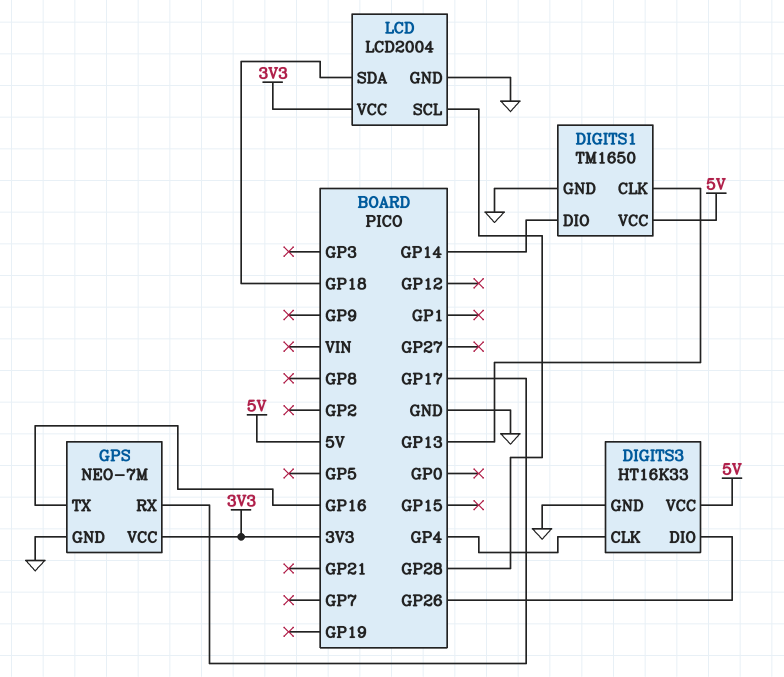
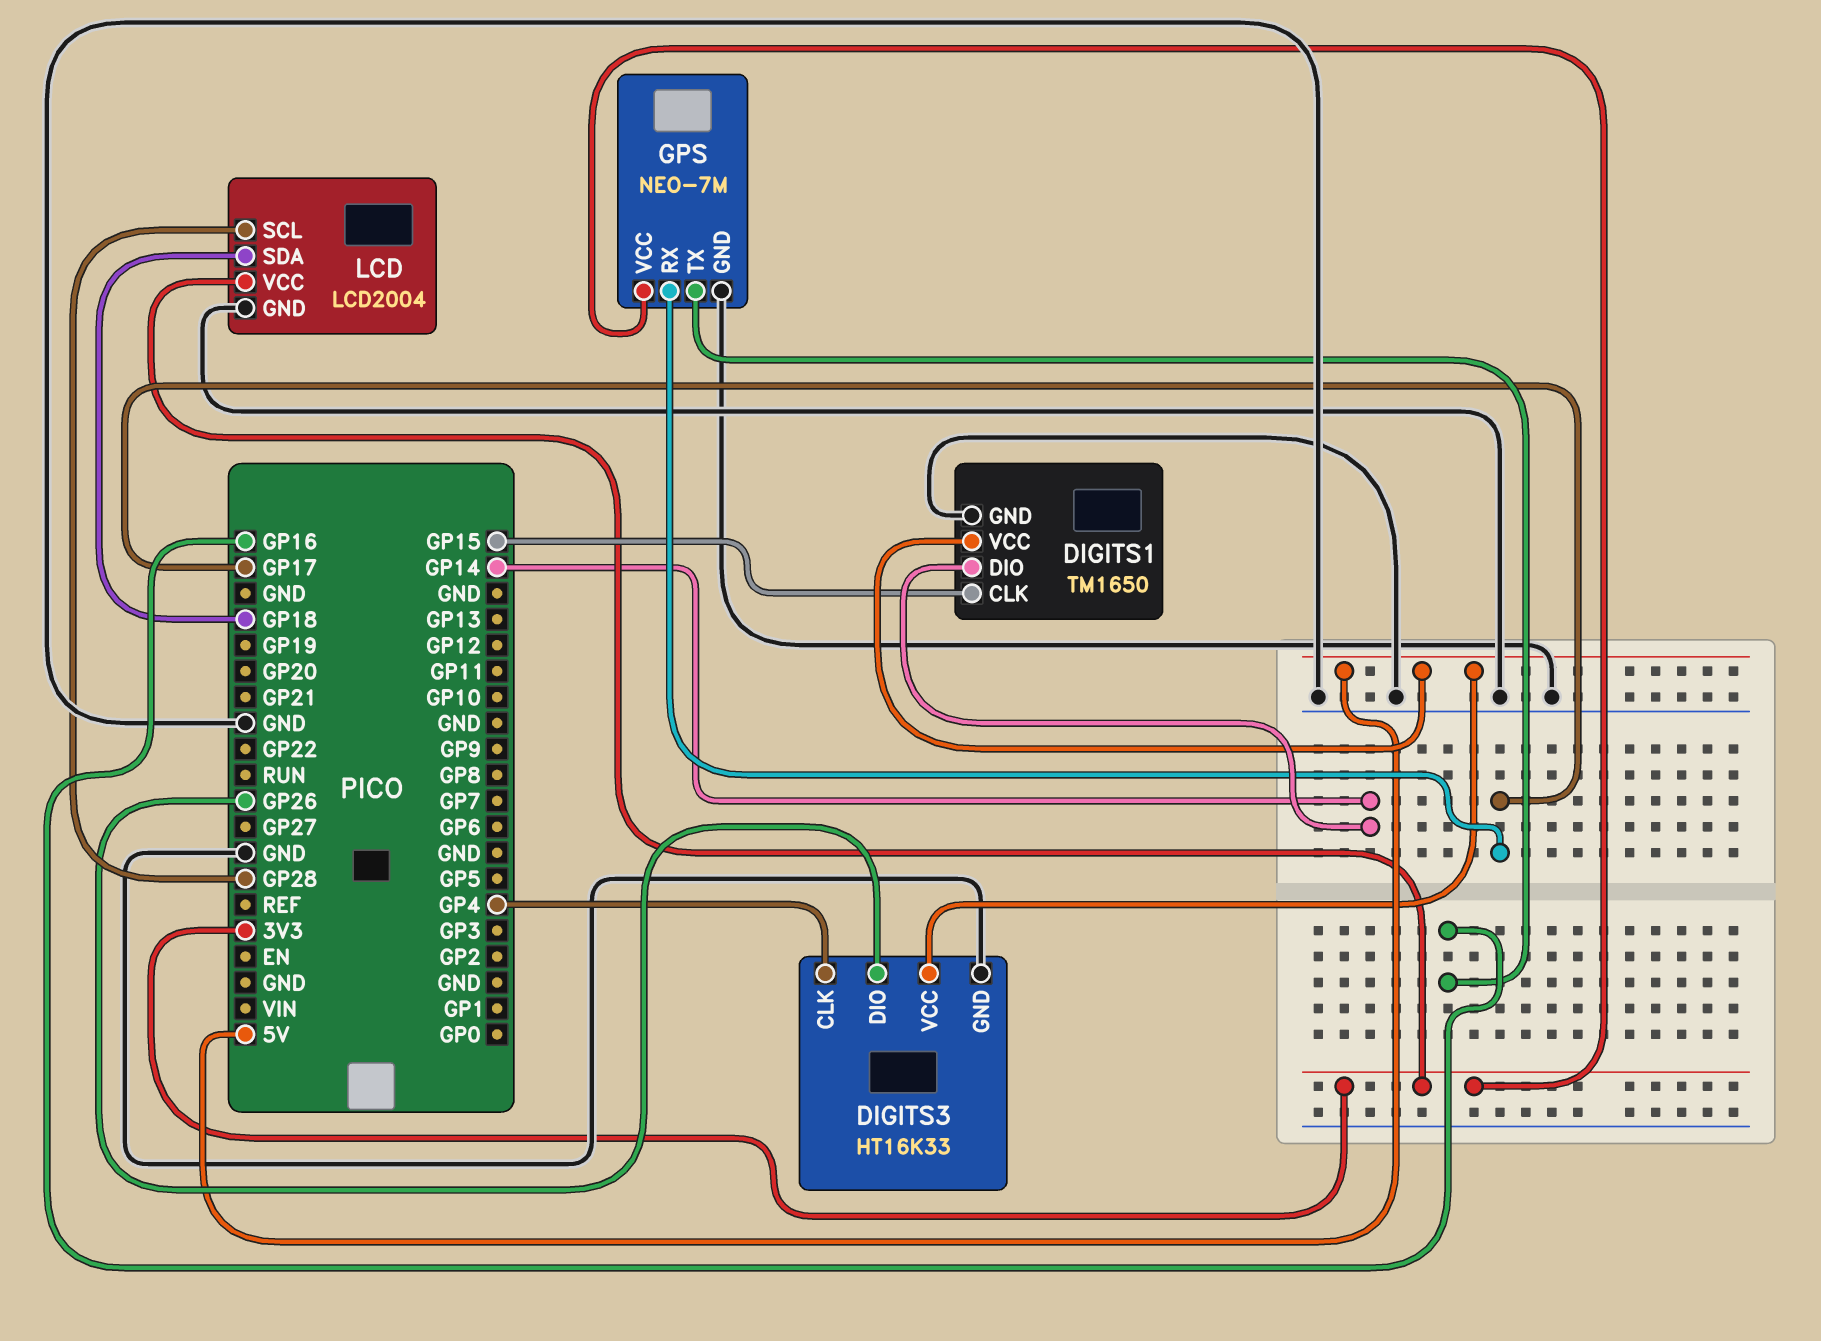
DIGITS1 pin CLK: GP13 -> GP15

